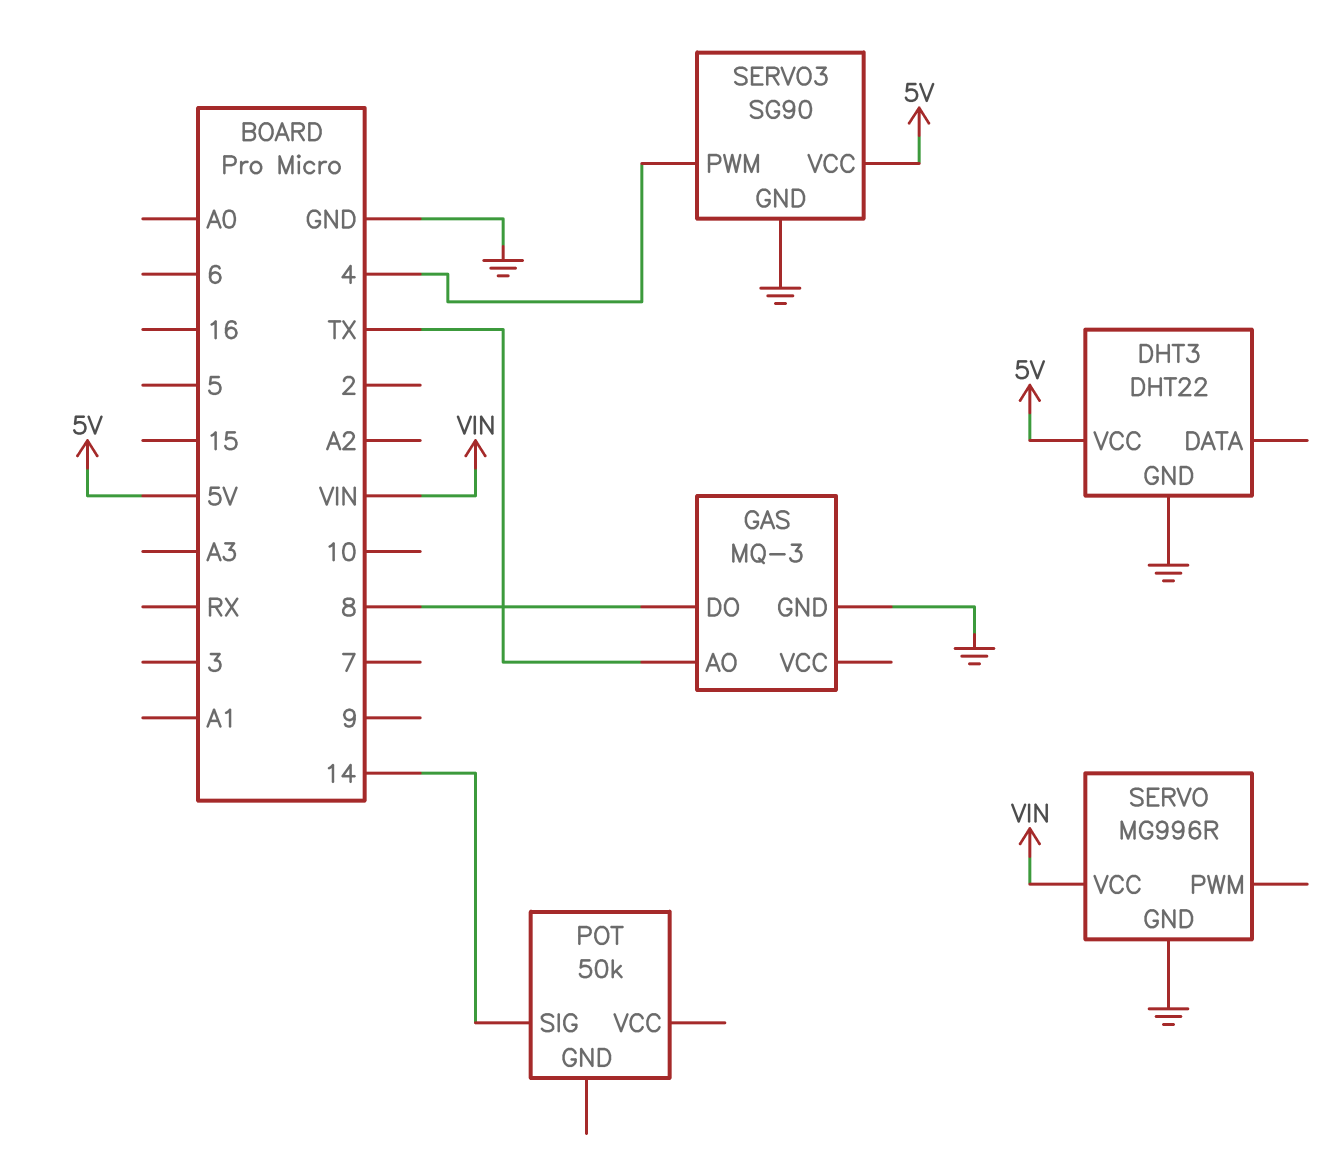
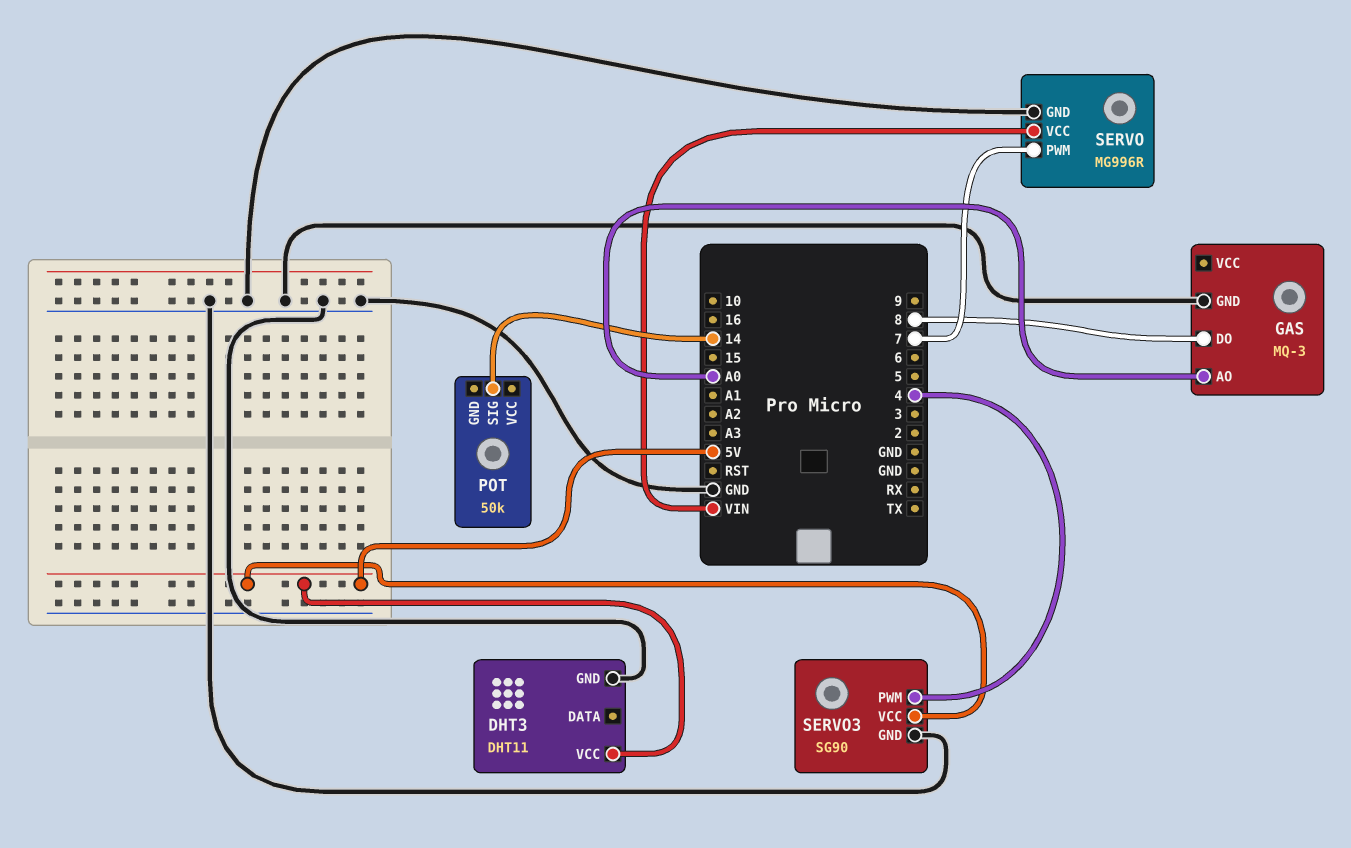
DHT3: DHT22 -> DHT11
GAS pin AO: TX -> A0
SERVO pin PWM: none -> 7

